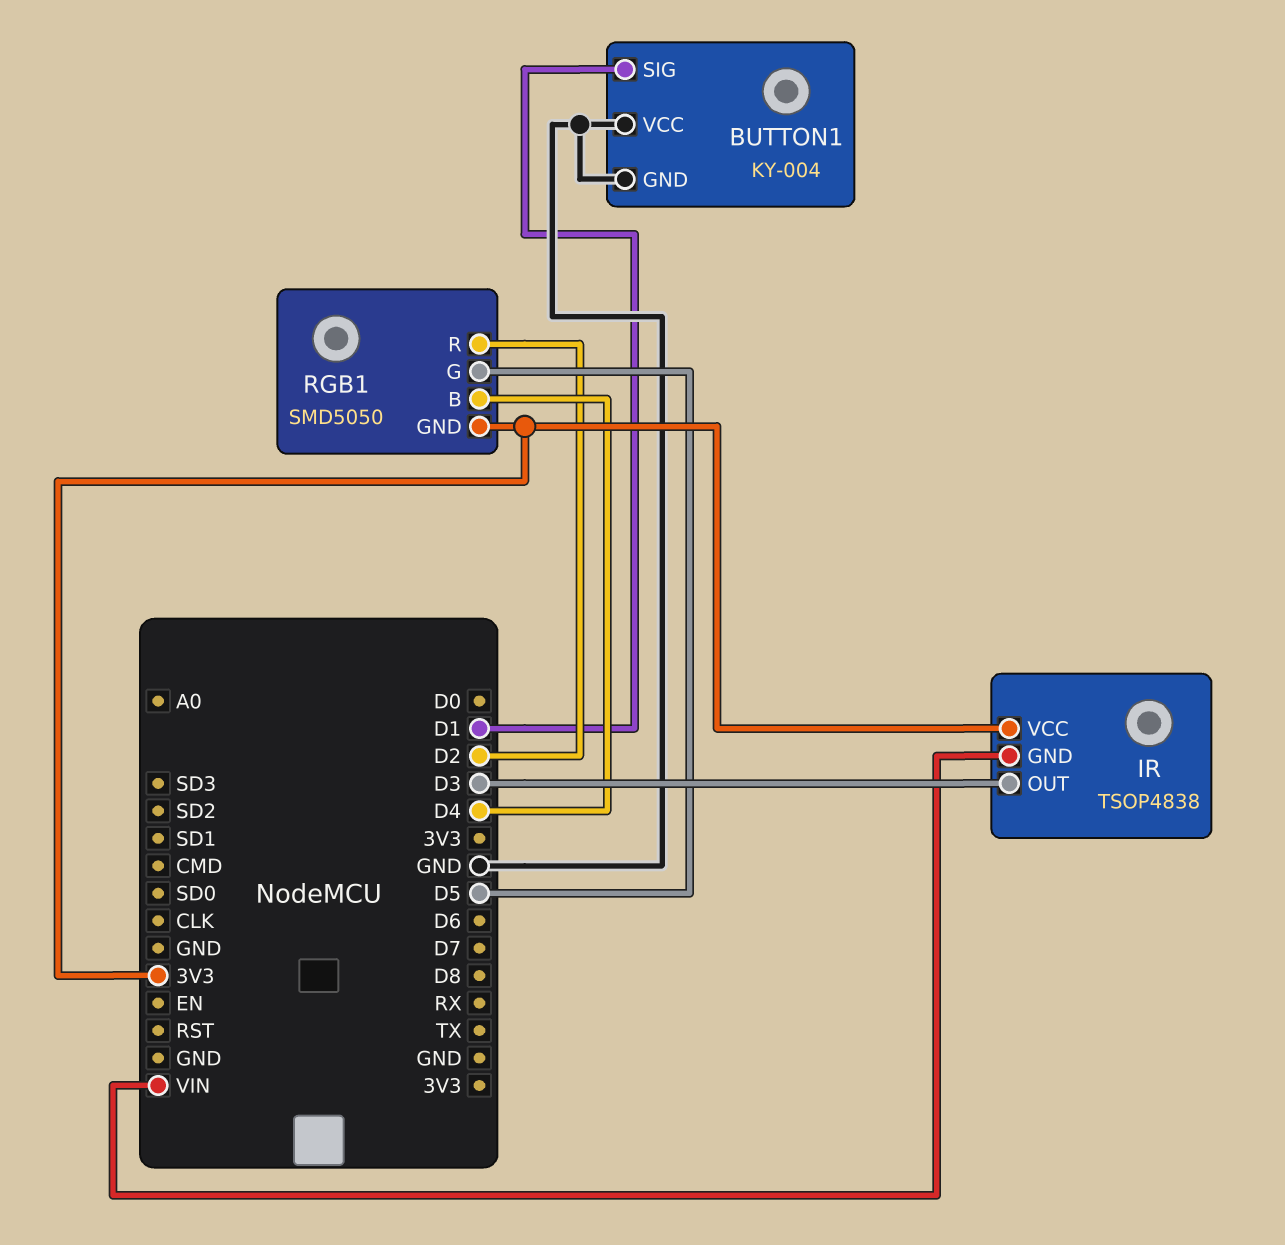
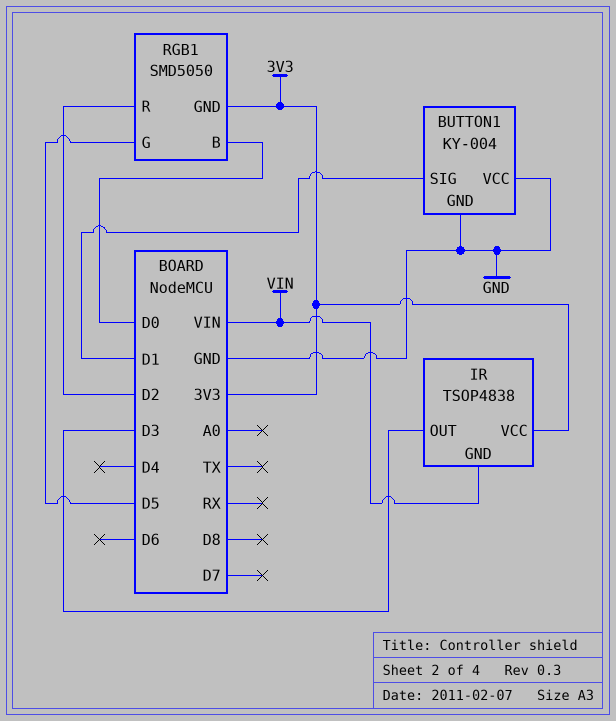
RGB1 pin B: D4 -> D0

